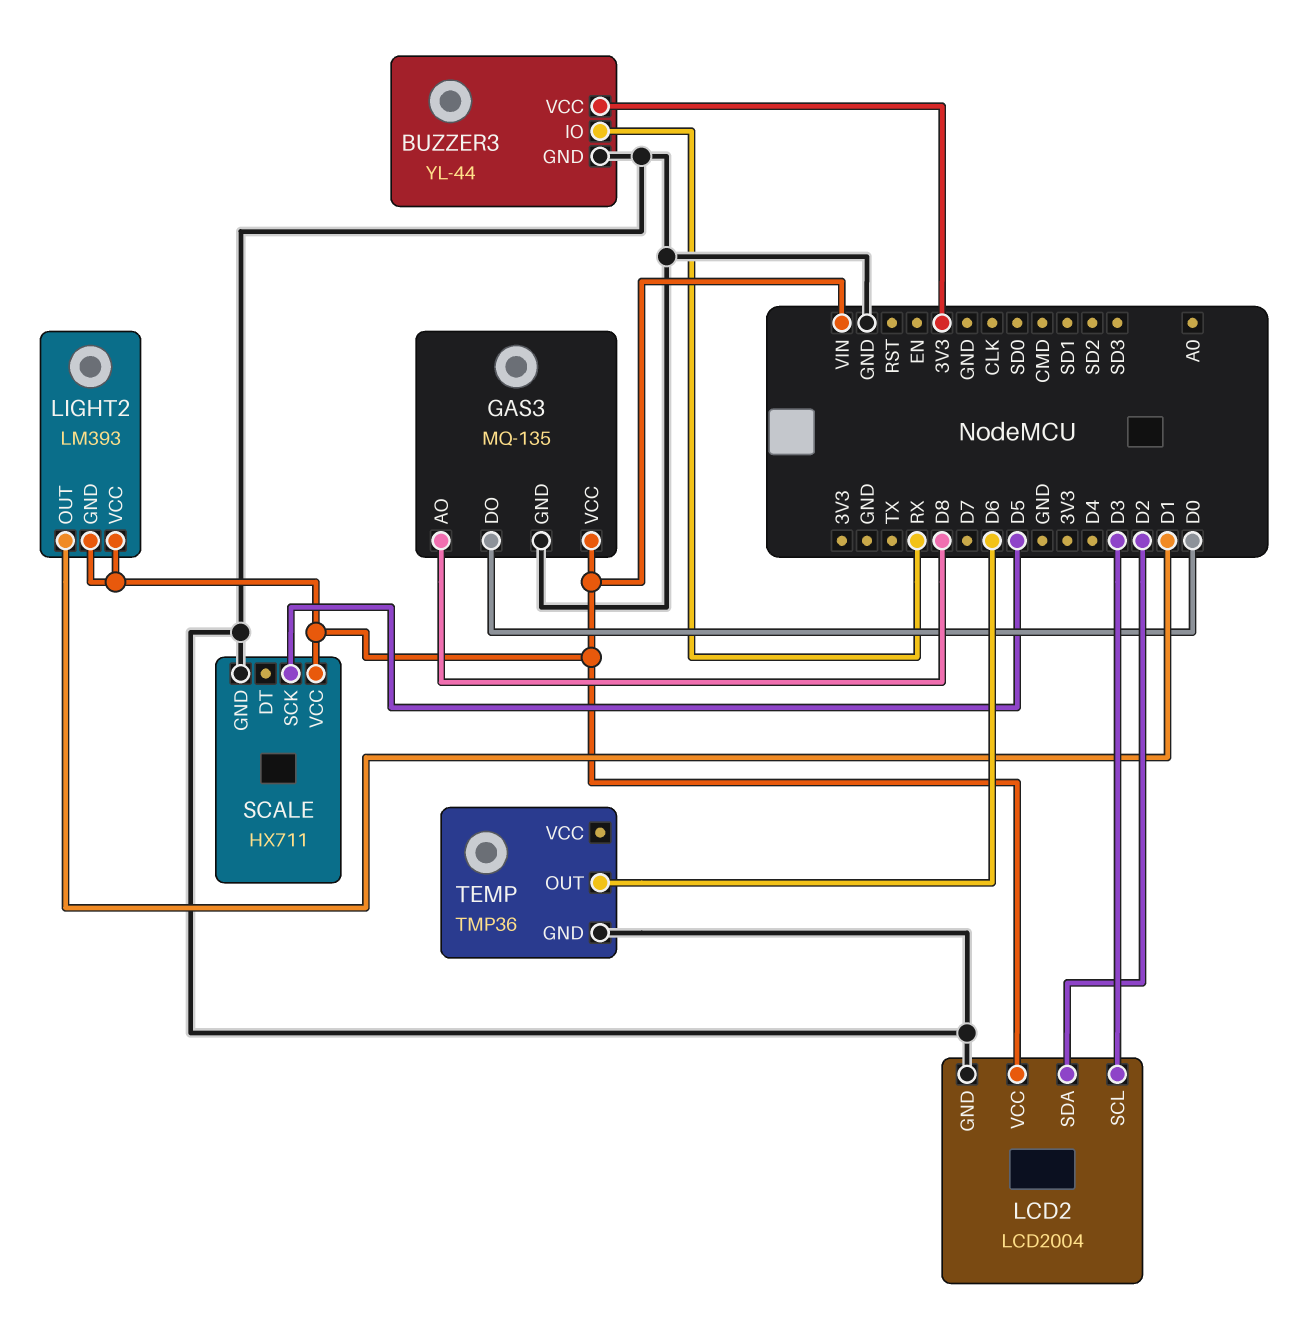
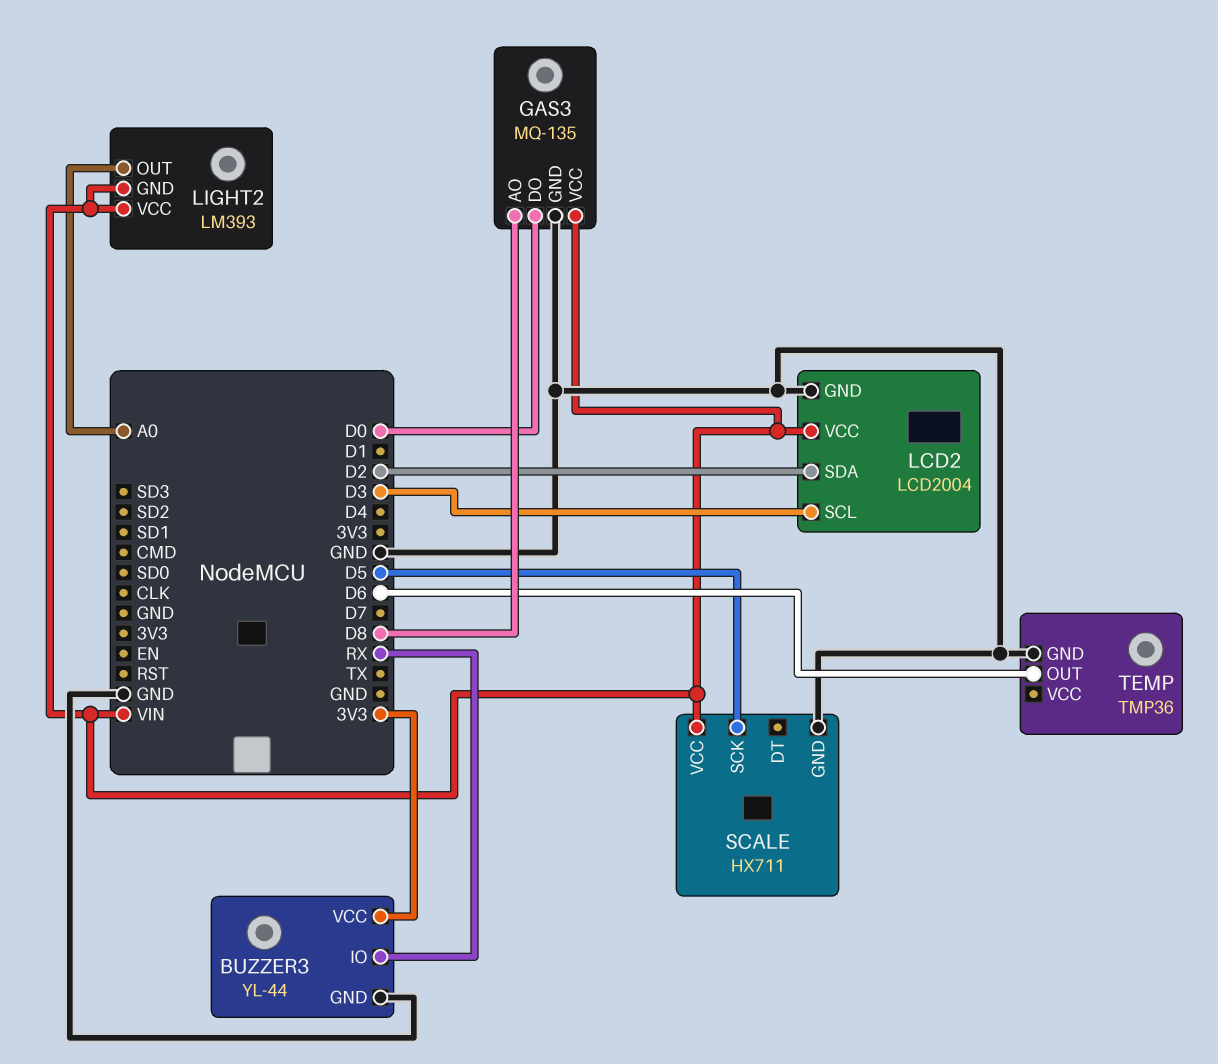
LIGHT2 pin OUT: D1 -> A0

